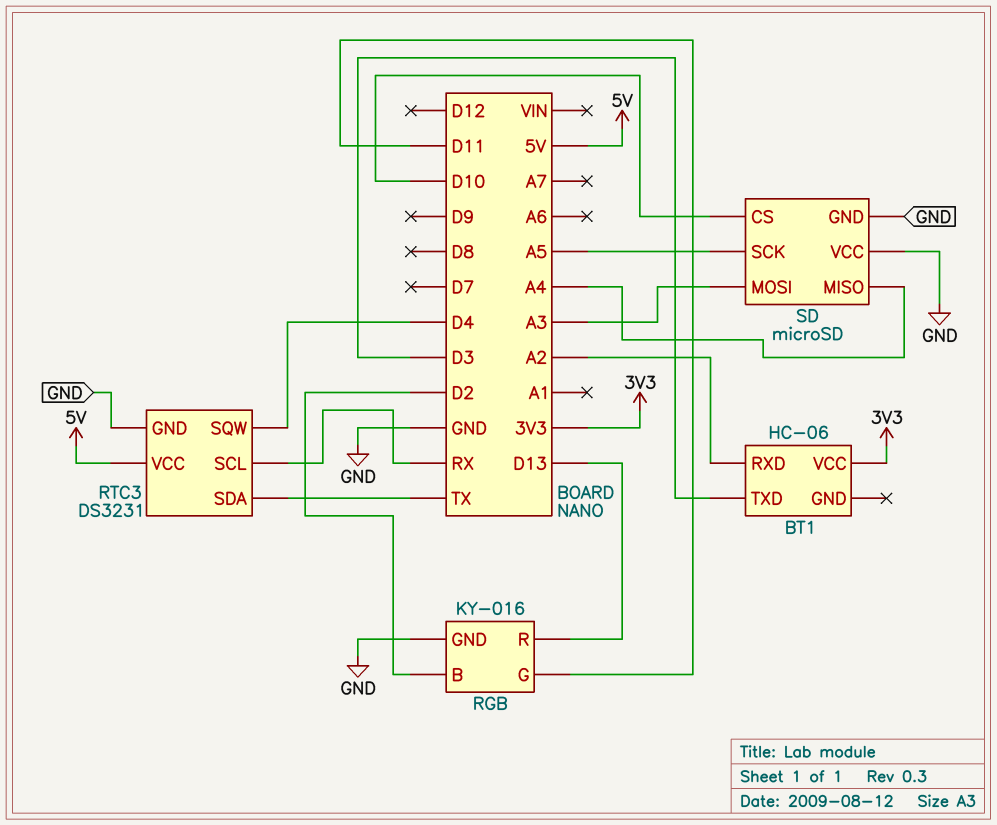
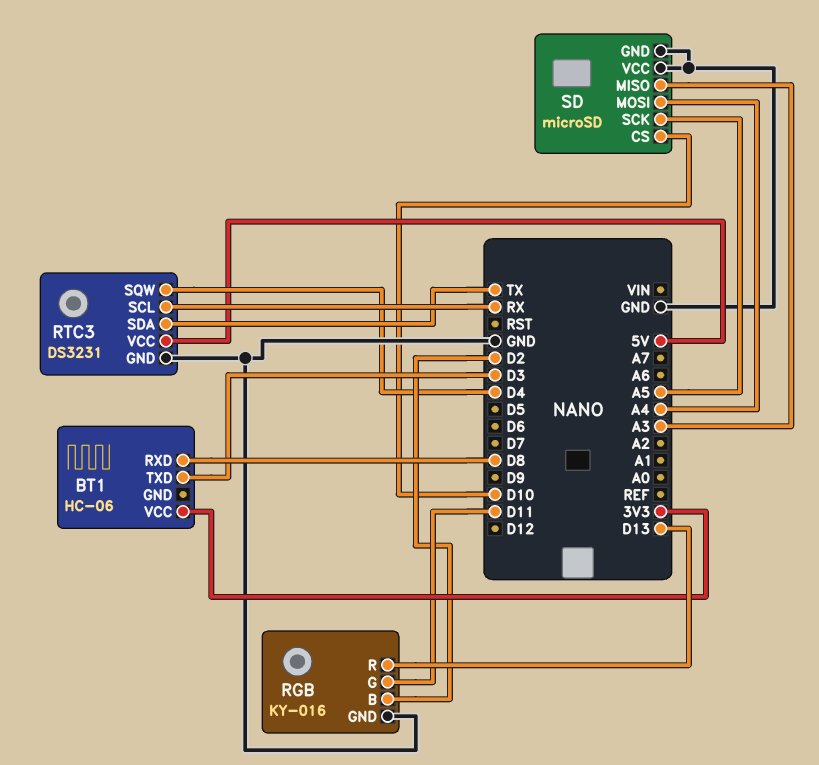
BT1 pin RXD: A2 -> D8
SD pin MISO: A4 -> A3
SD pin MOSI: A3 -> A4

